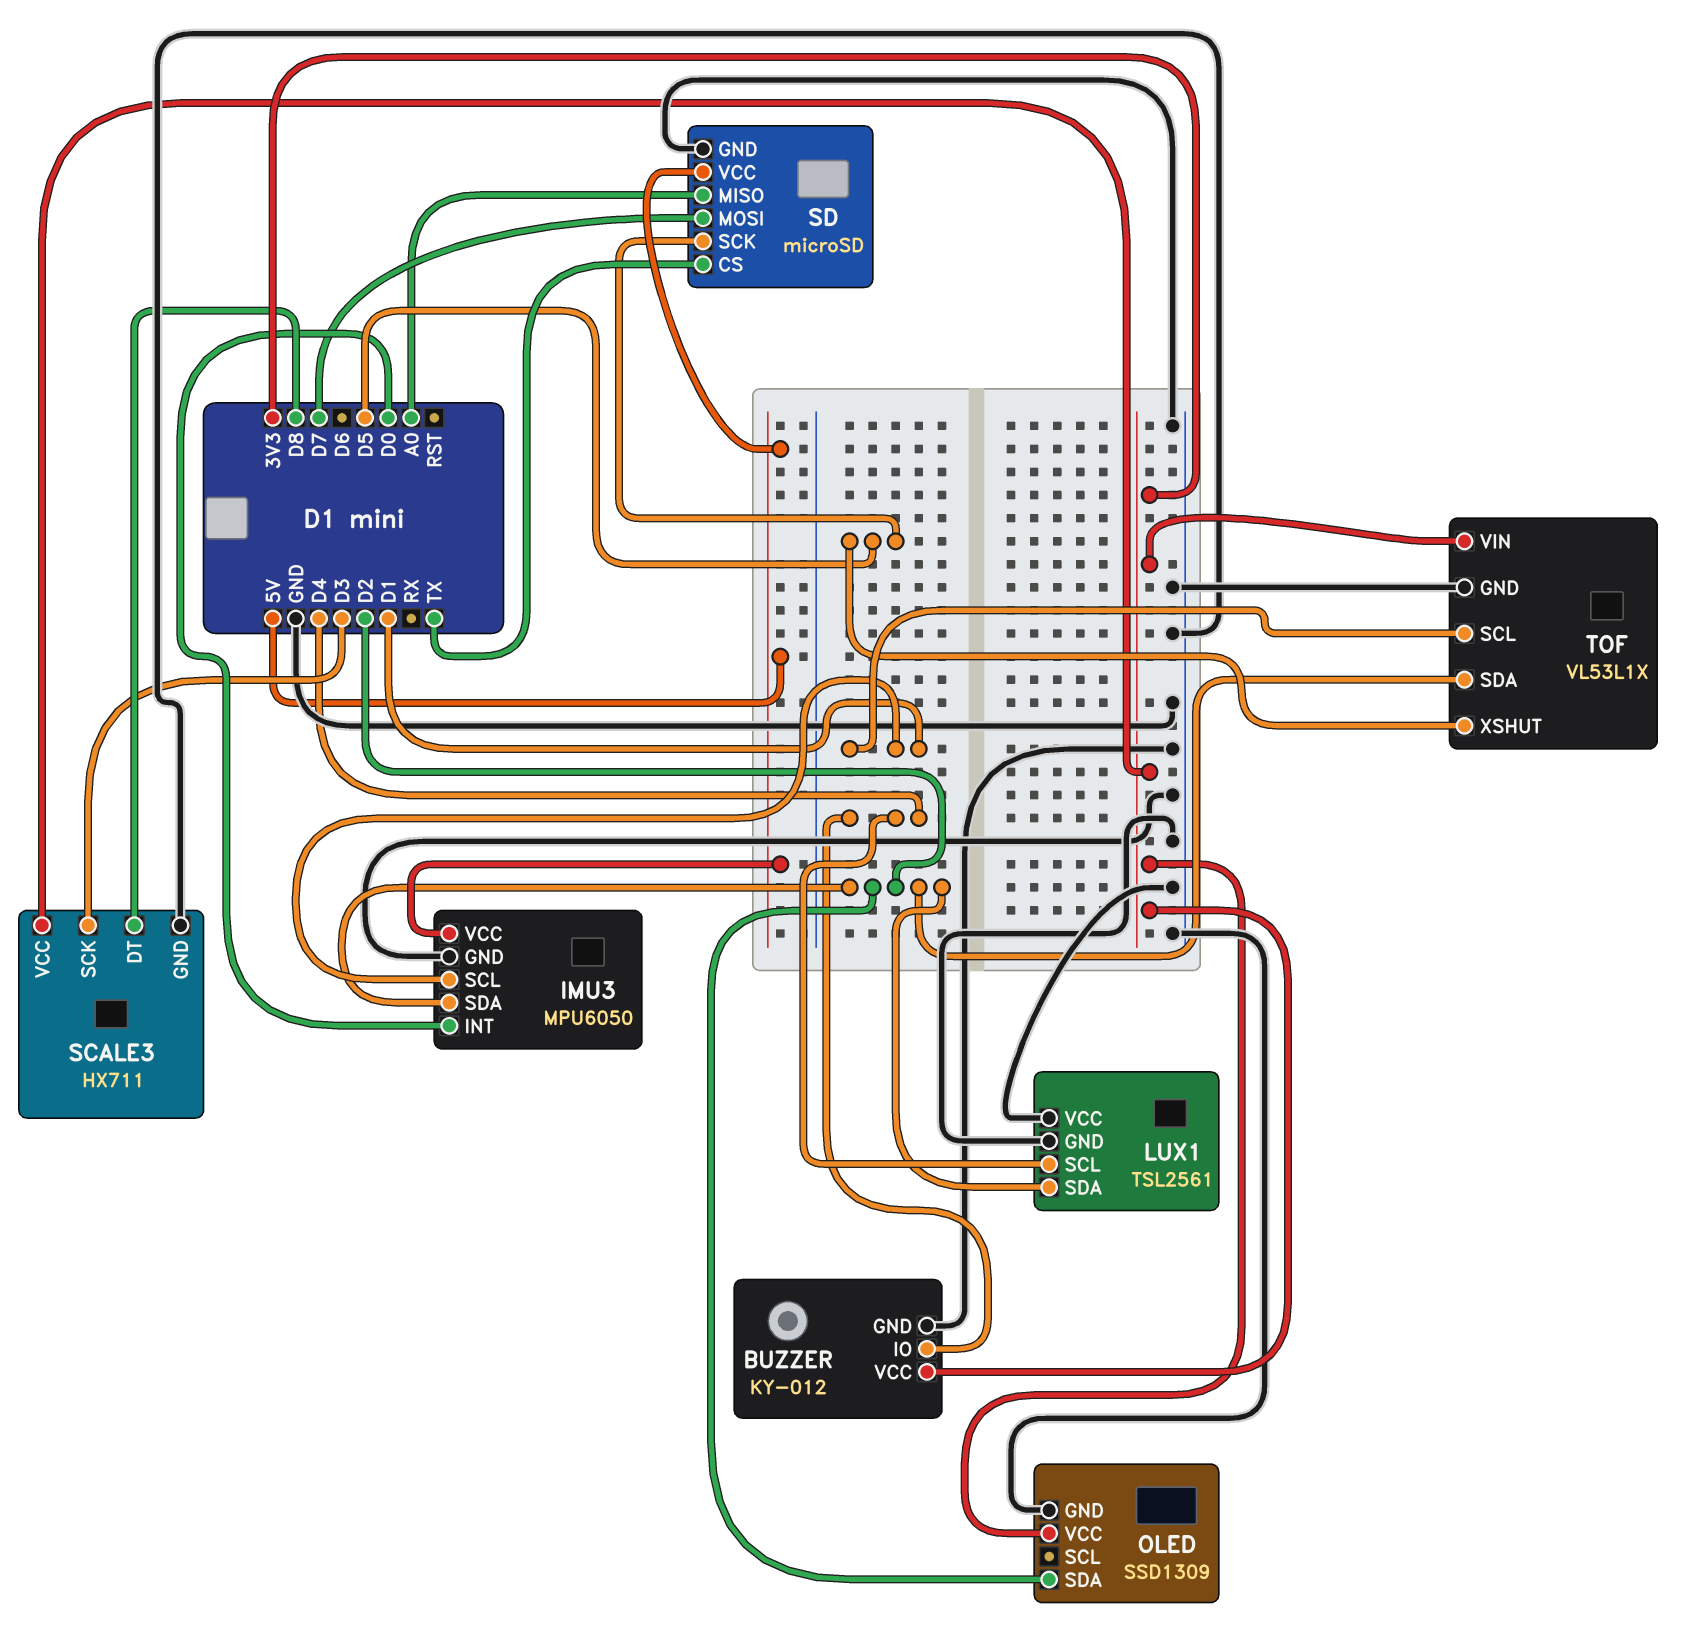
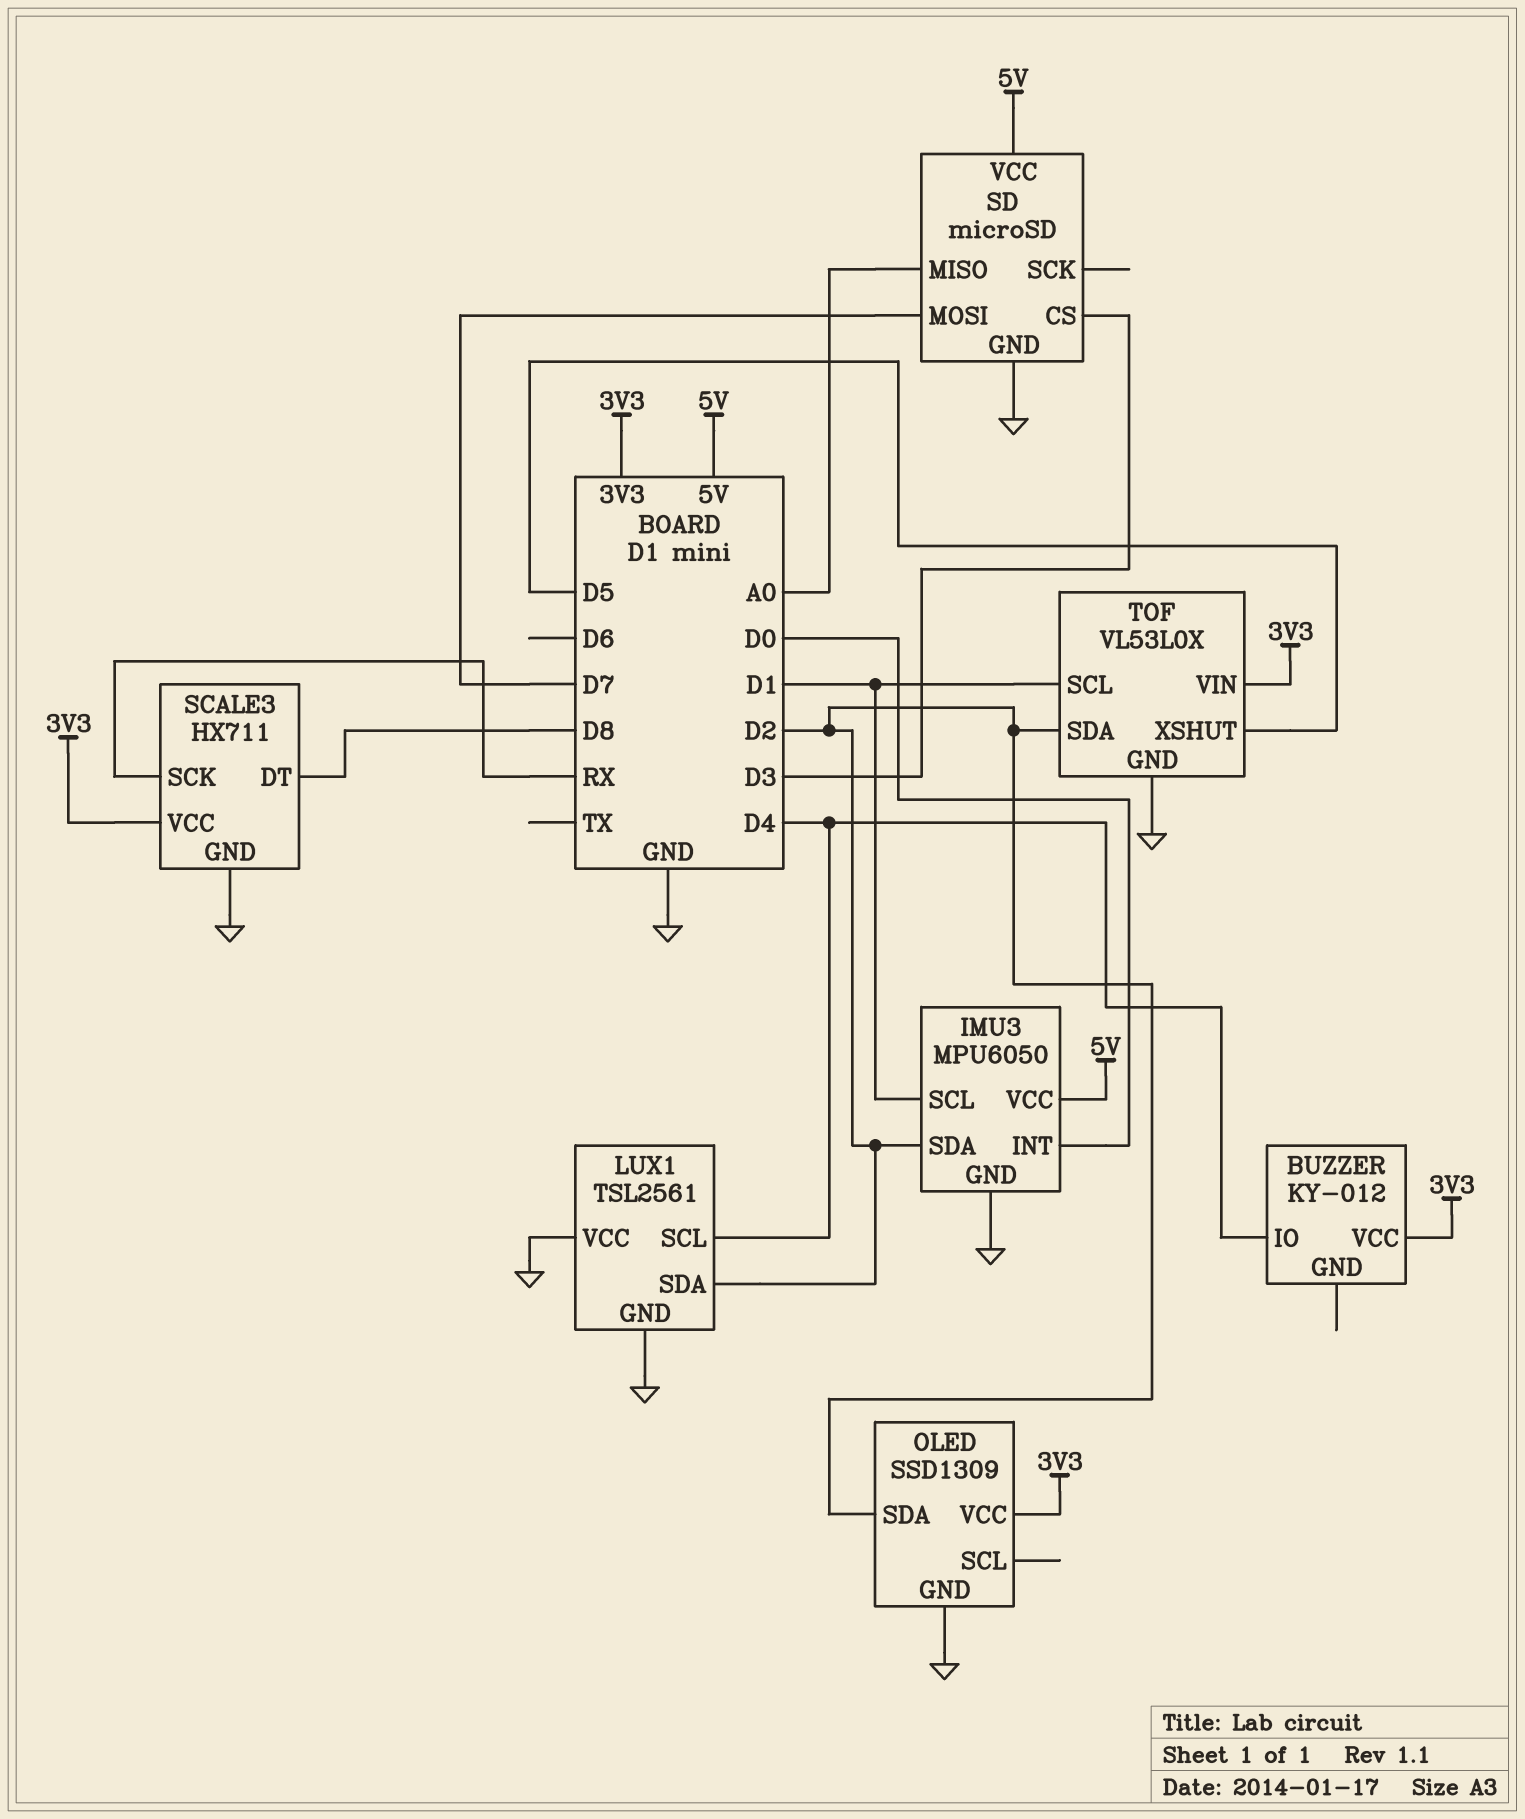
BUZZER pin GND: GND -> none
SCALE3 pin SCK: D3 -> RX
SD pin CS: TX -> D3
SD pin SCK: D5 -> none
TOF: VL53L1X -> VL53L0X

